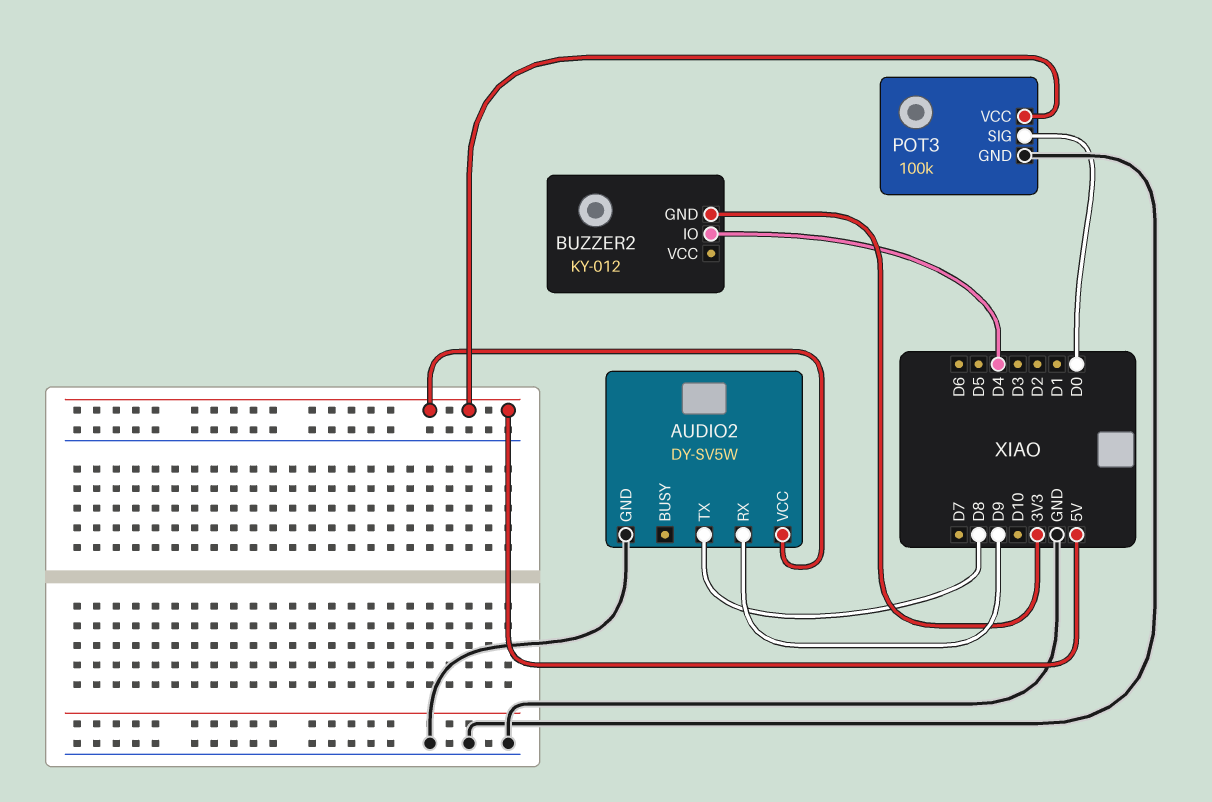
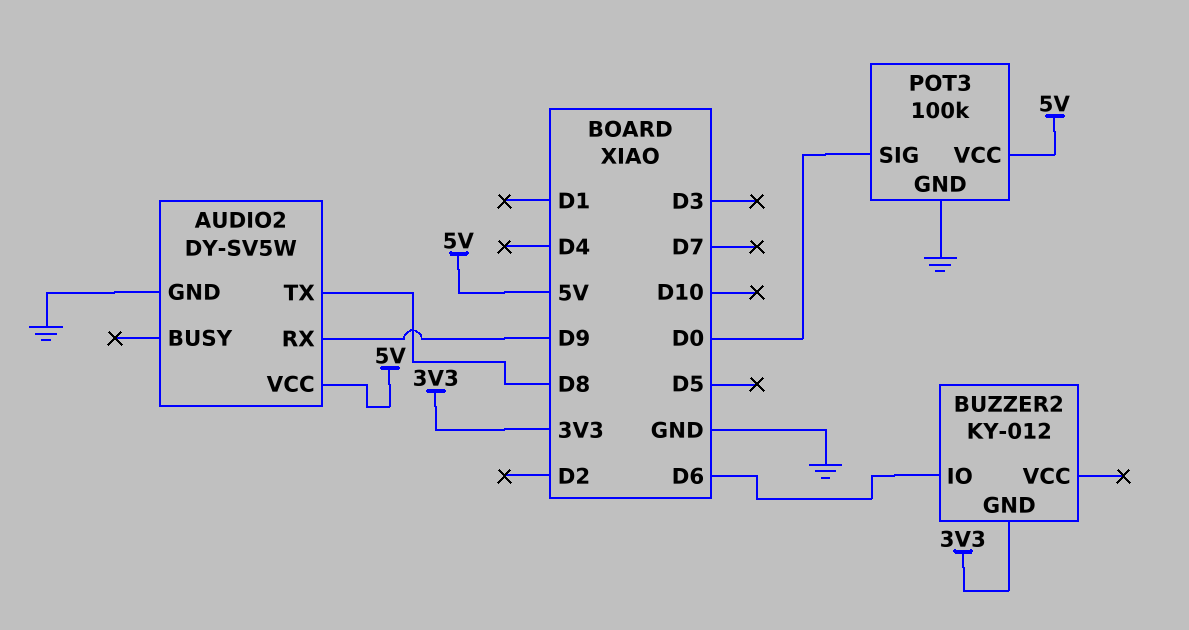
BUZZER2 pin IO: D4 -> D6

